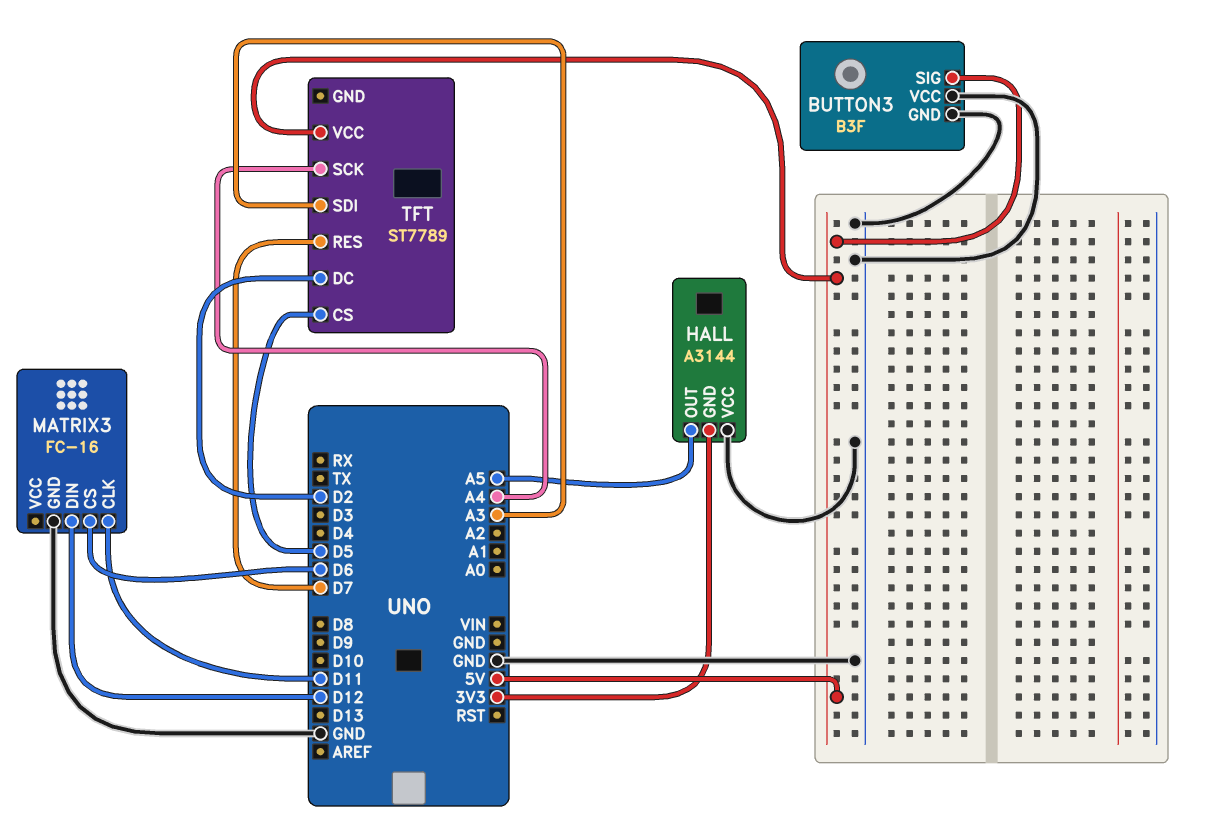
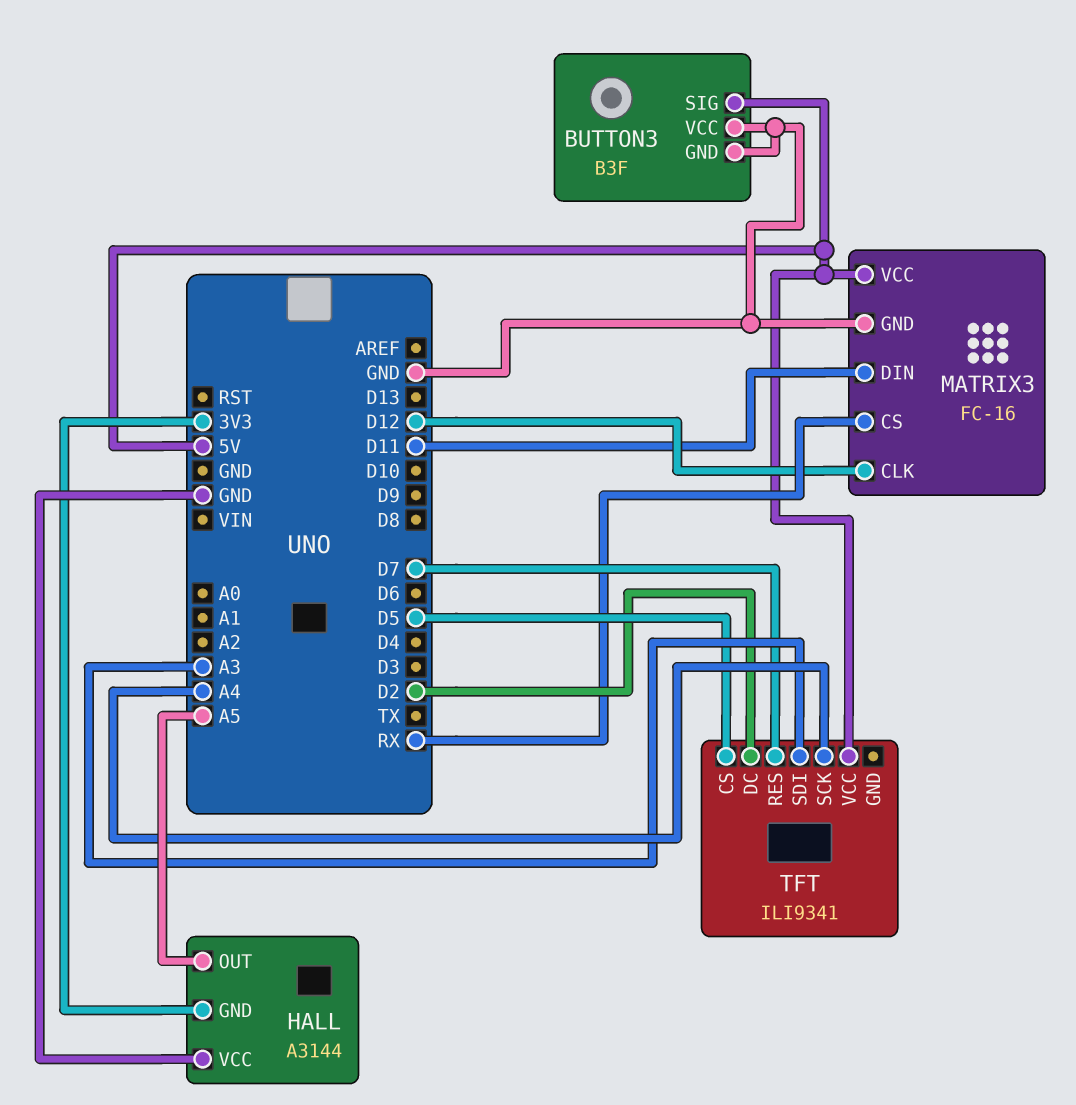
MATRIX3 pin CLK: D11 -> D12
MATRIX3 pin CS: D6 -> RX
MATRIX3 pin DIN: D12 -> D11
MATRIX3 pin VCC: none -> 5V
TFT: ST7789 -> ILI9341

